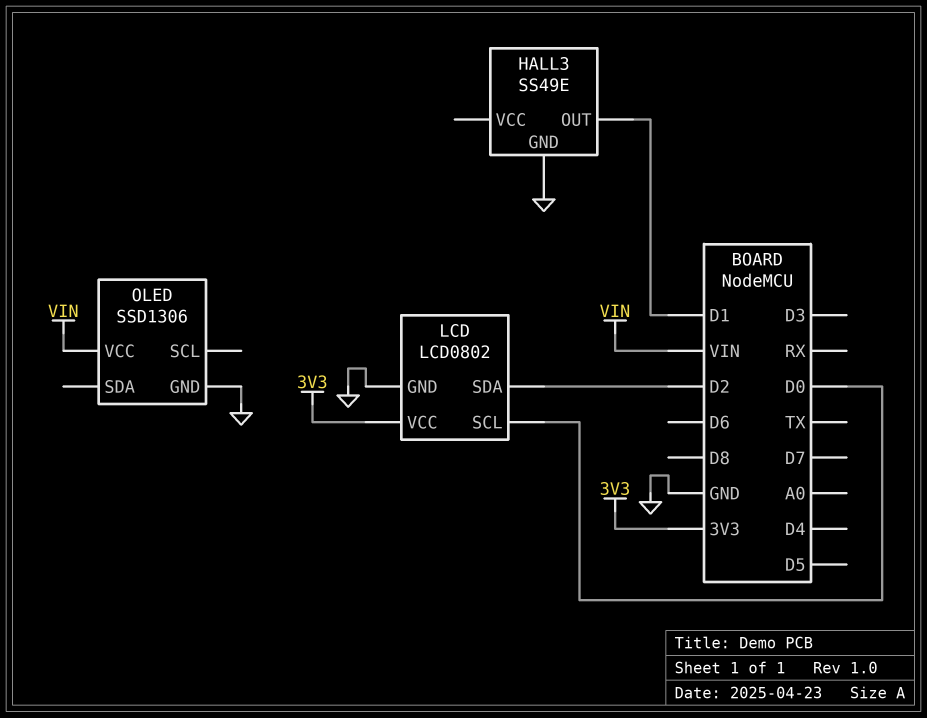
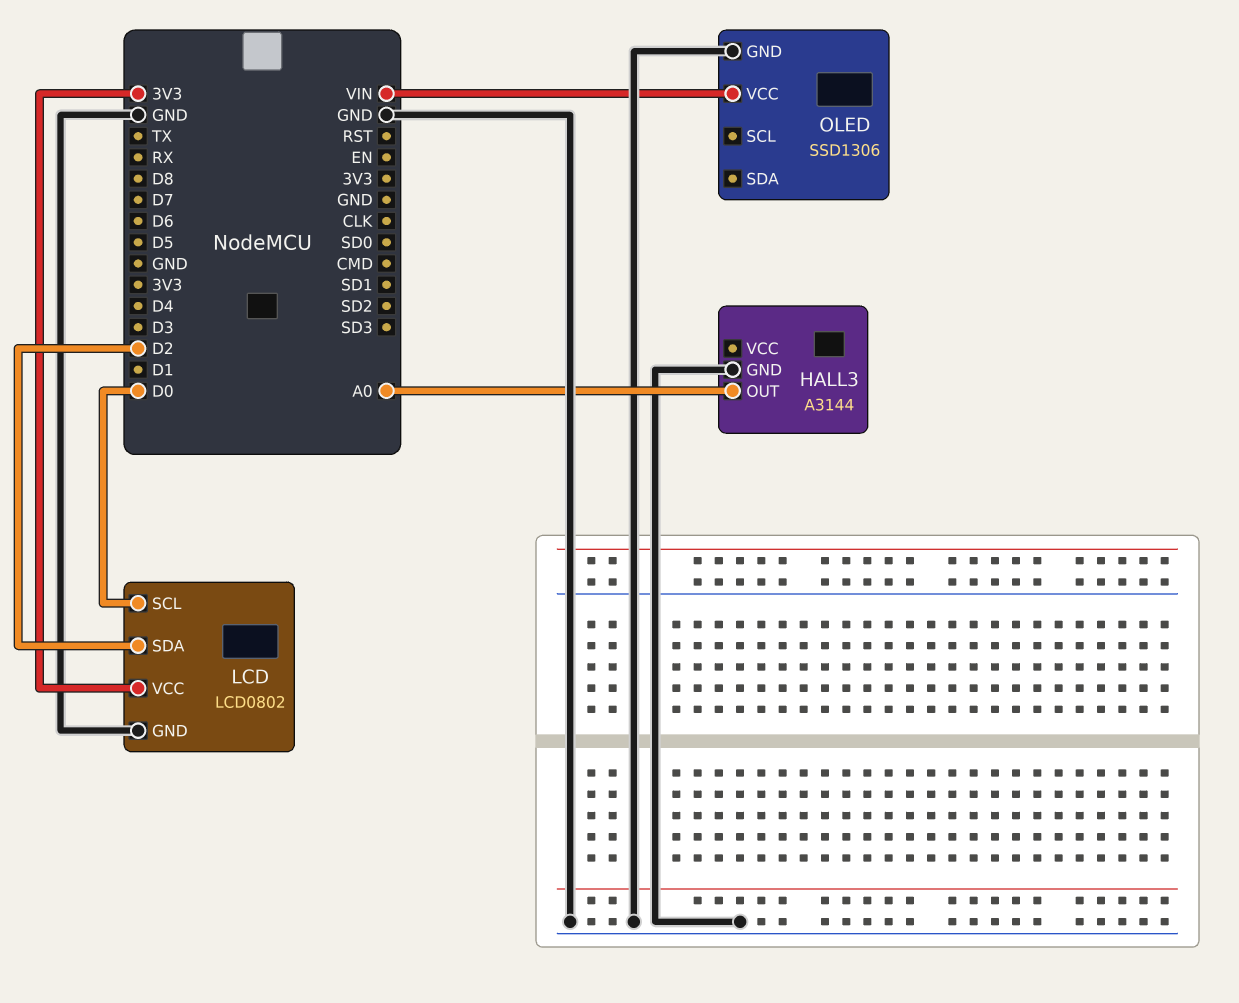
HALL3: SS49E -> A3144
HALL3 pin OUT: D1 -> A0

